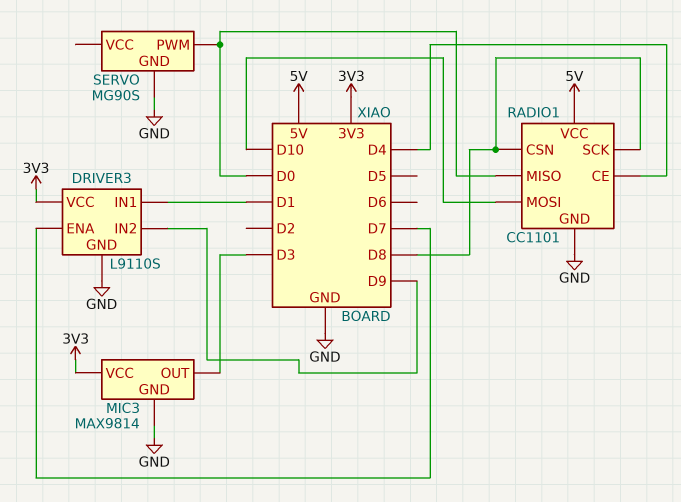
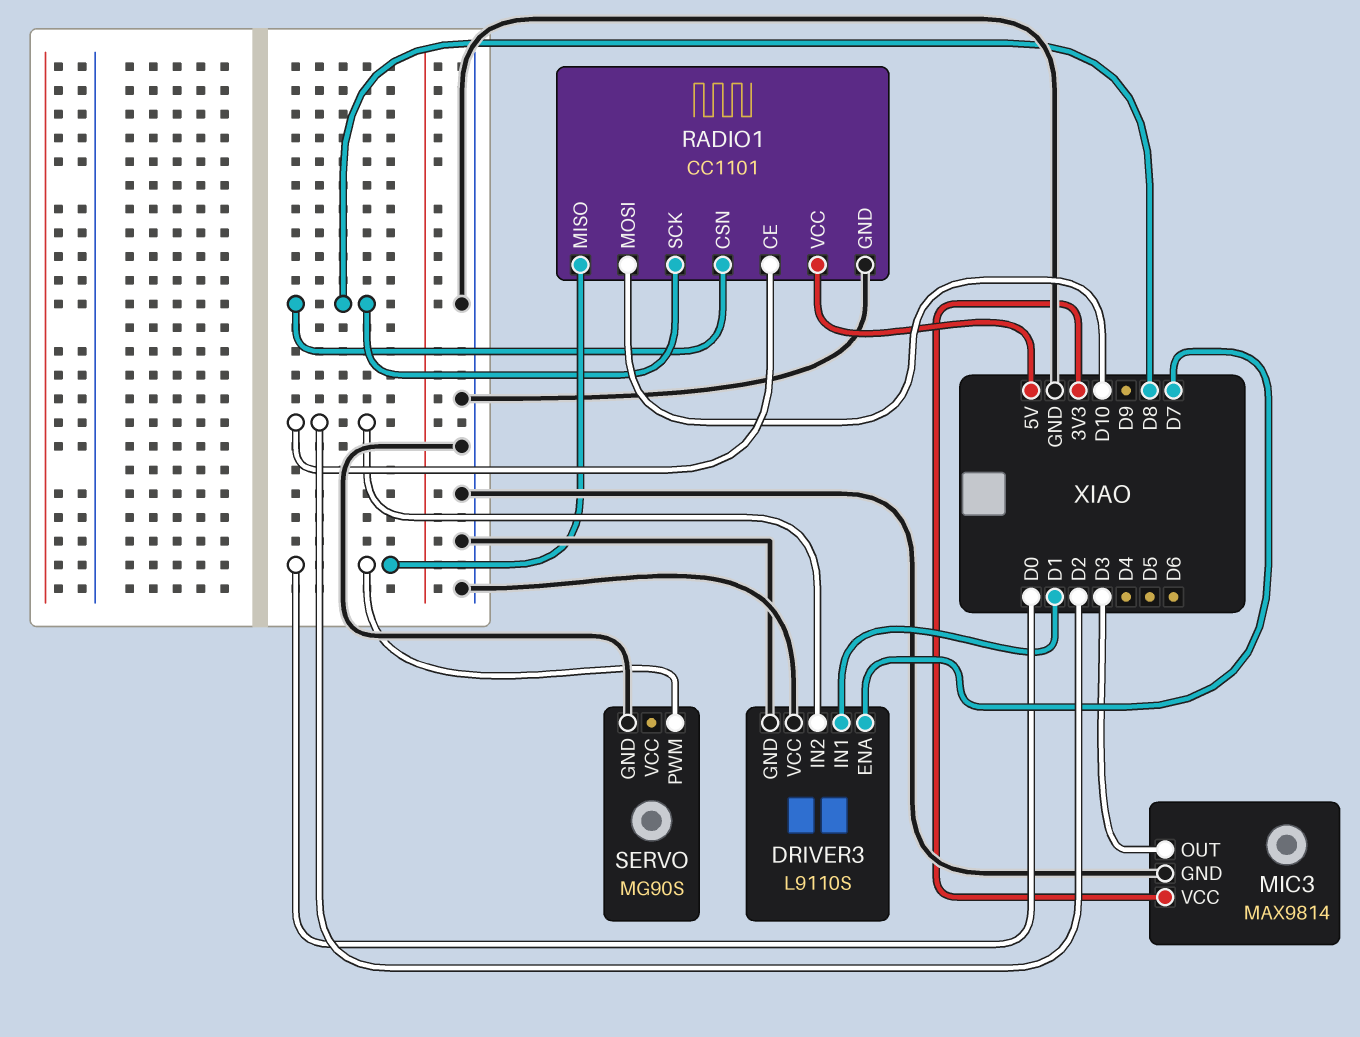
DRIVER3 pin IN2: D9 -> D2
DRIVER3 pin VCC: 3V3 -> GND
RADIO1 pin CE: D4 -> D2

